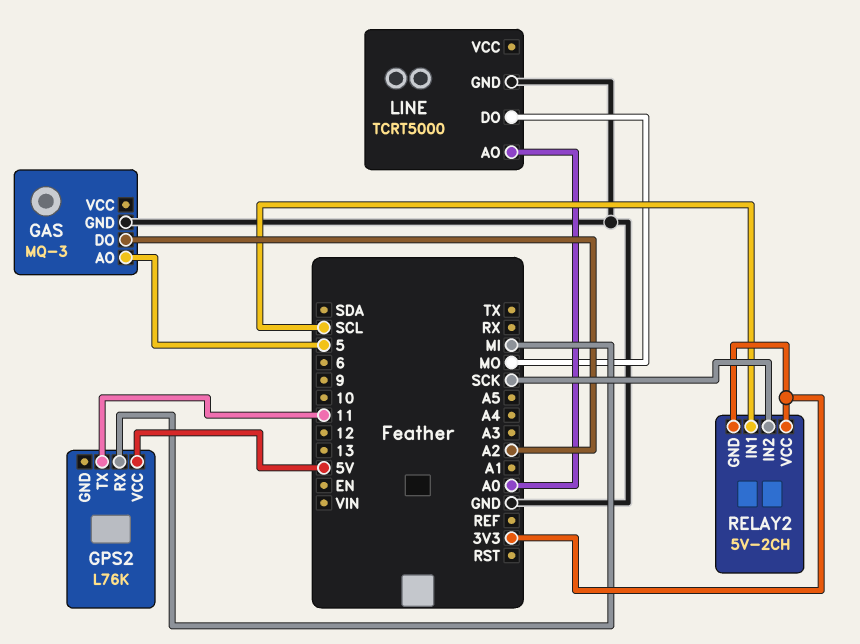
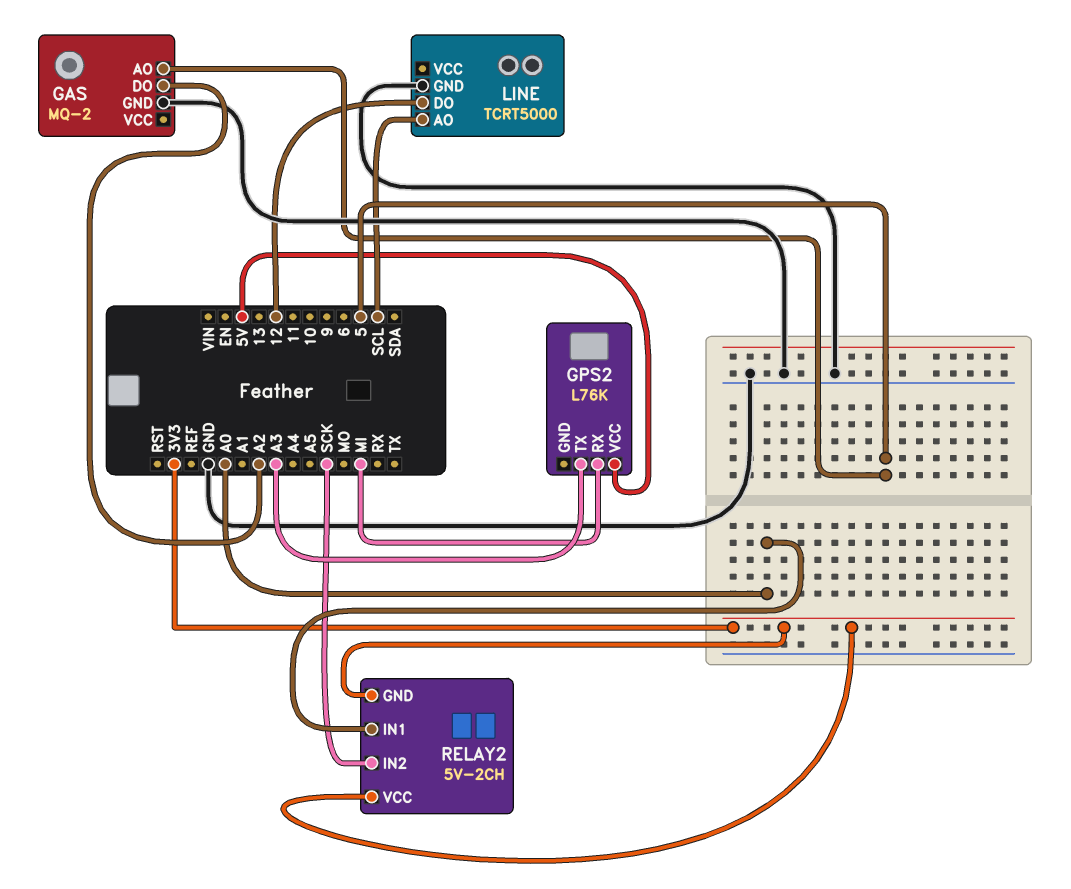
GAS: MQ-3 -> MQ-2
GPS2 pin TX: 11 -> A3
LINE pin AO: A0 -> SCL
LINE pin DO: MO -> 12
RELAY2 pin IN1: SCL -> A0

